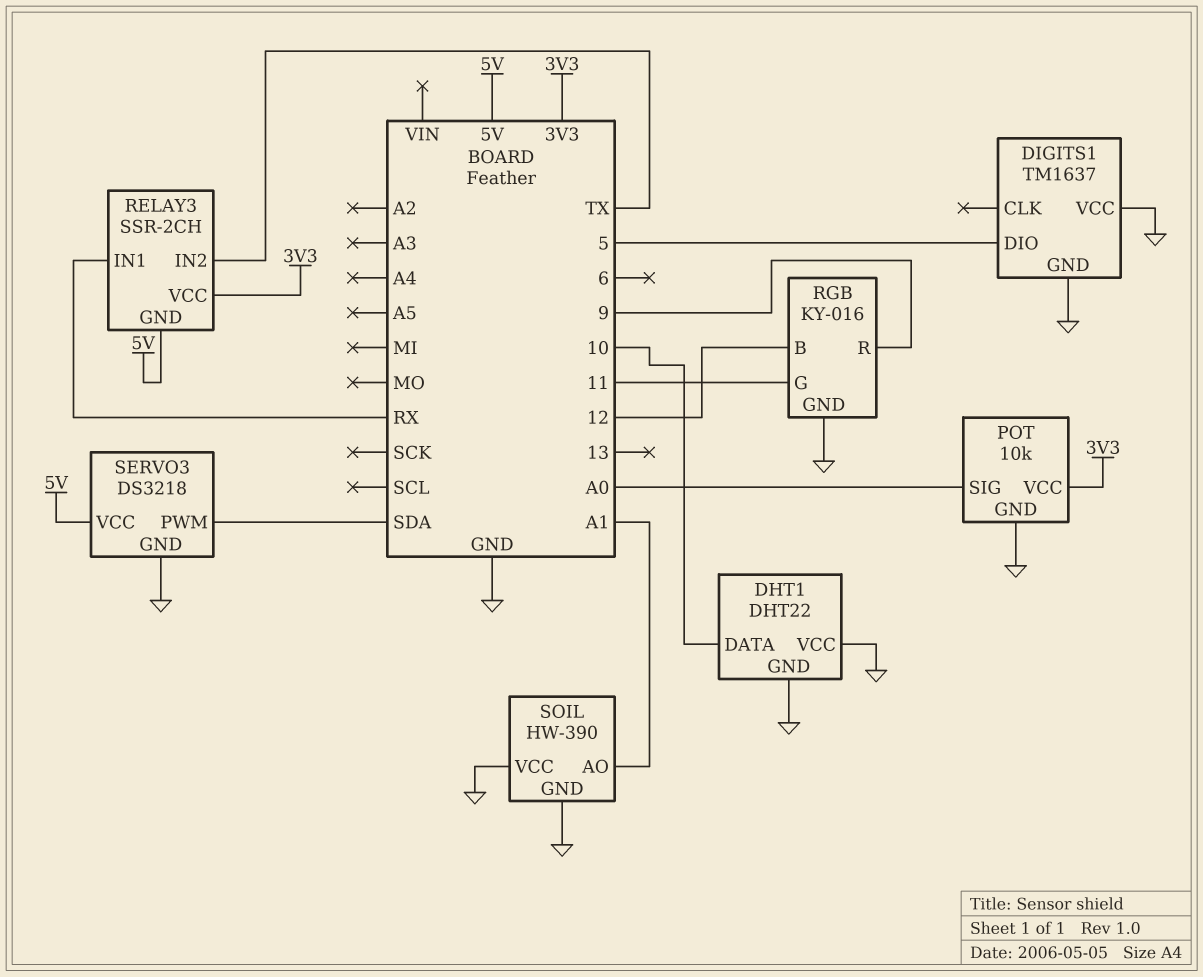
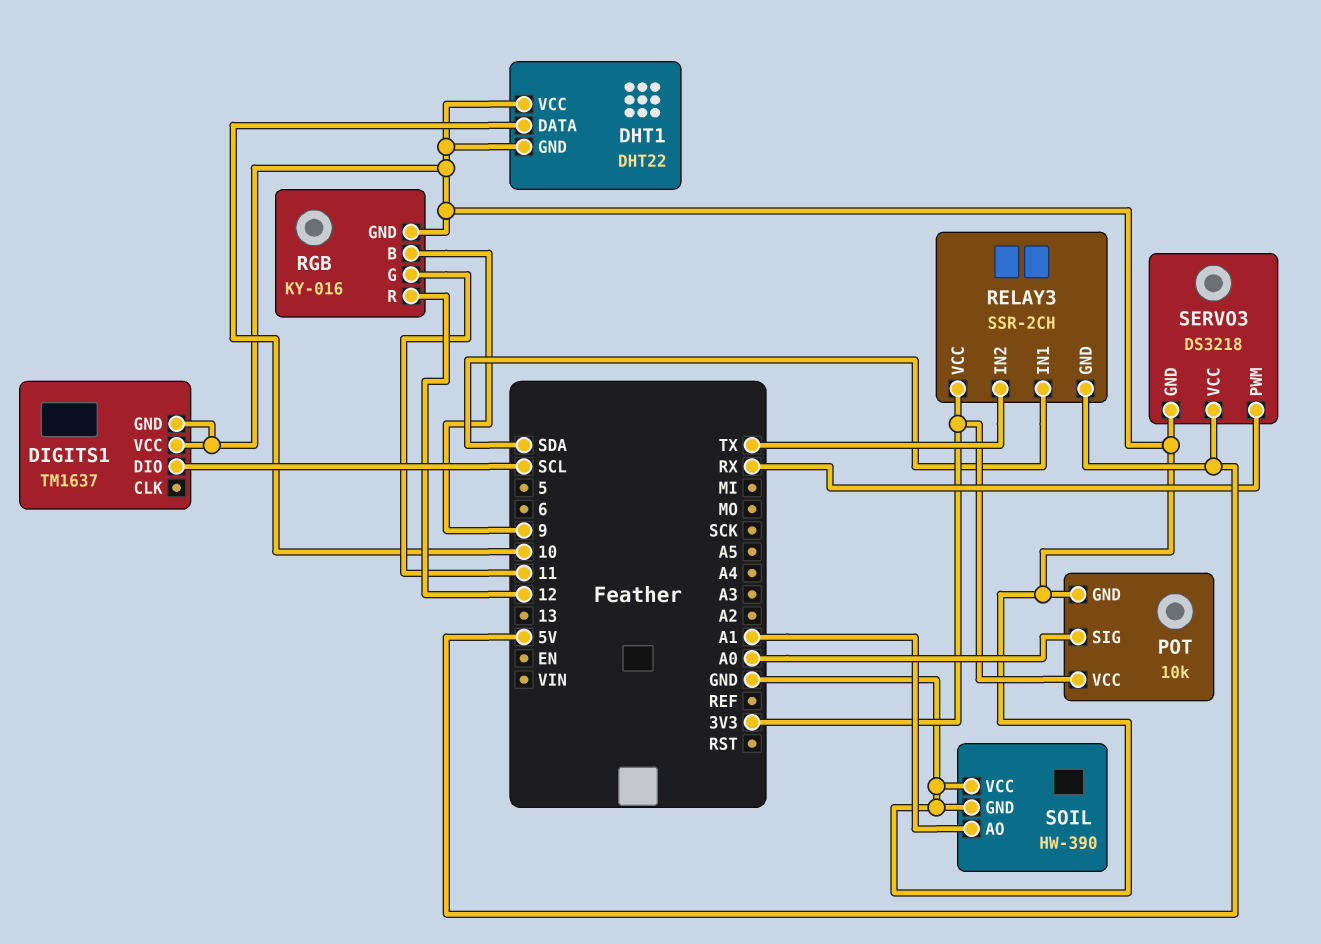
DIGITS1 pin DIO: 5 -> SCL
RELAY3 pin IN1: RX -> SDA
RGB pin B: 12 -> 9
RGB pin R: 9 -> 12
SERVO3 pin PWM: SDA -> RX

